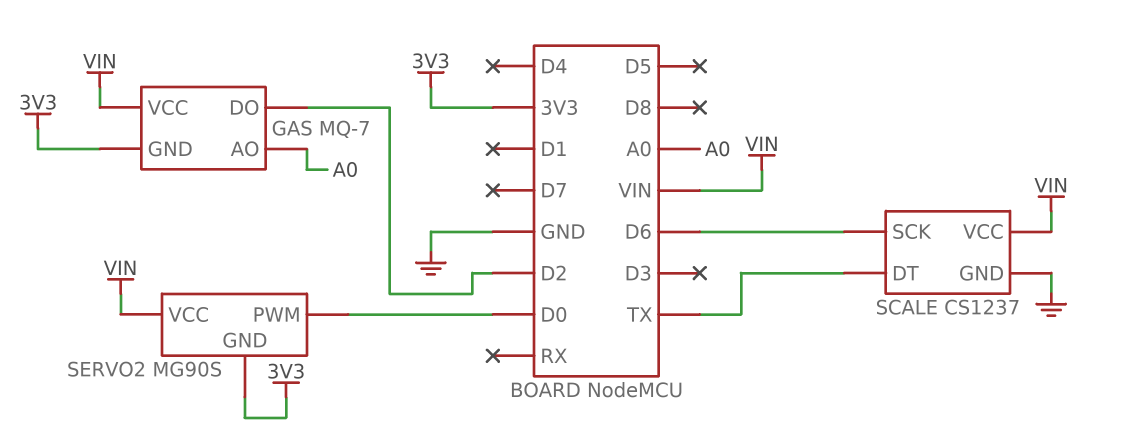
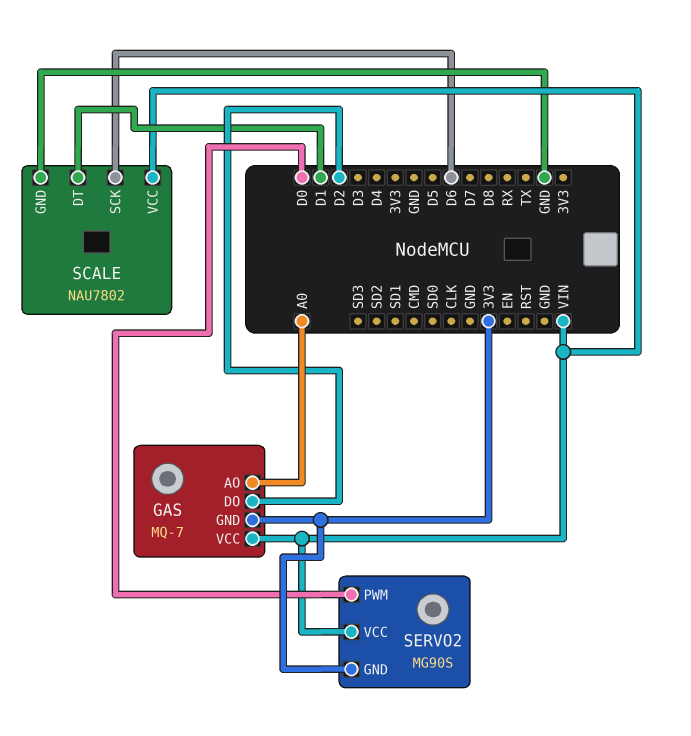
SCALE: CS1237 -> NAU7802
SCALE pin DT: TX -> D1

